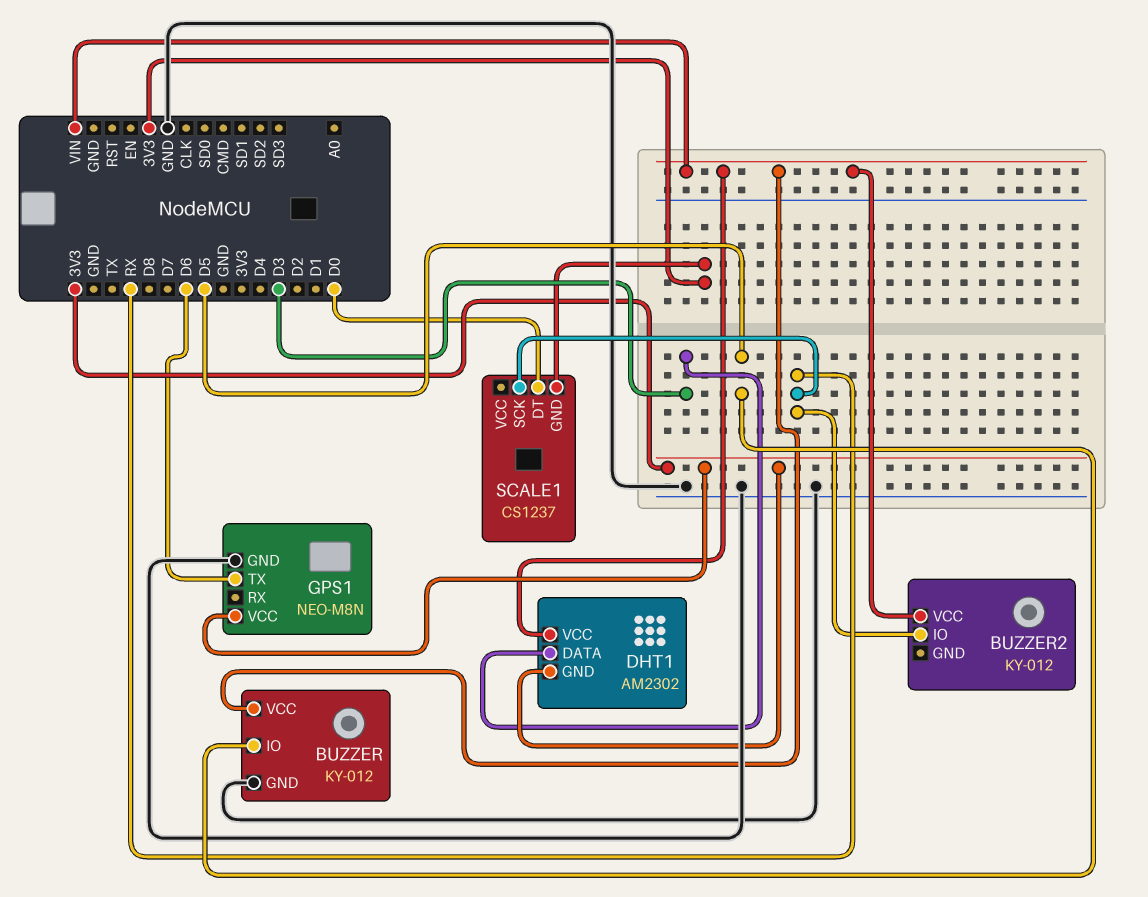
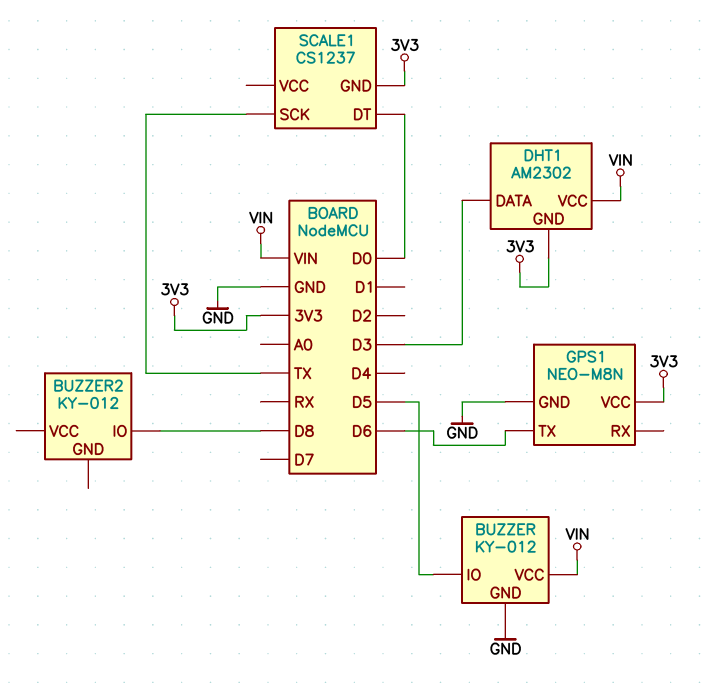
BUZZER2 pin IO: RX -> D8
BUZZER2 pin VCC: VIN -> none
SCALE1 pin SCK: RX -> TX

